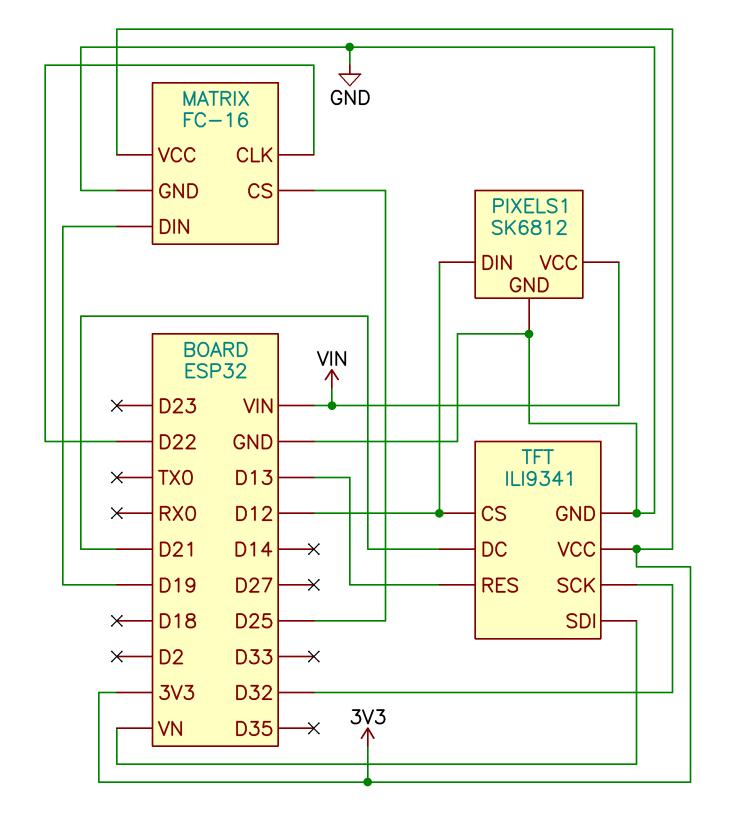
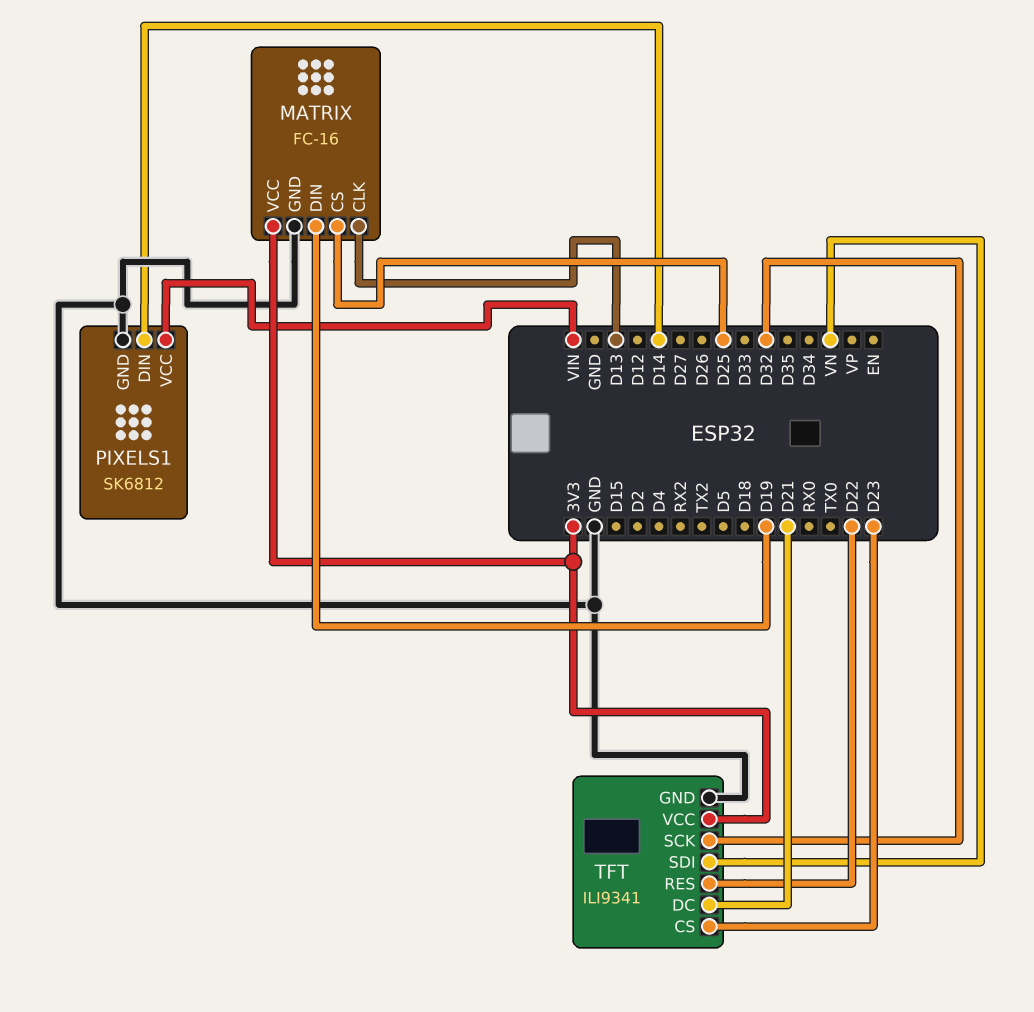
MATRIX pin CLK: D22 -> D13
PIXELS1 pin DIN: D12 -> D14
TFT pin CS: D12 -> D23
TFT pin RES: D13 -> D22

